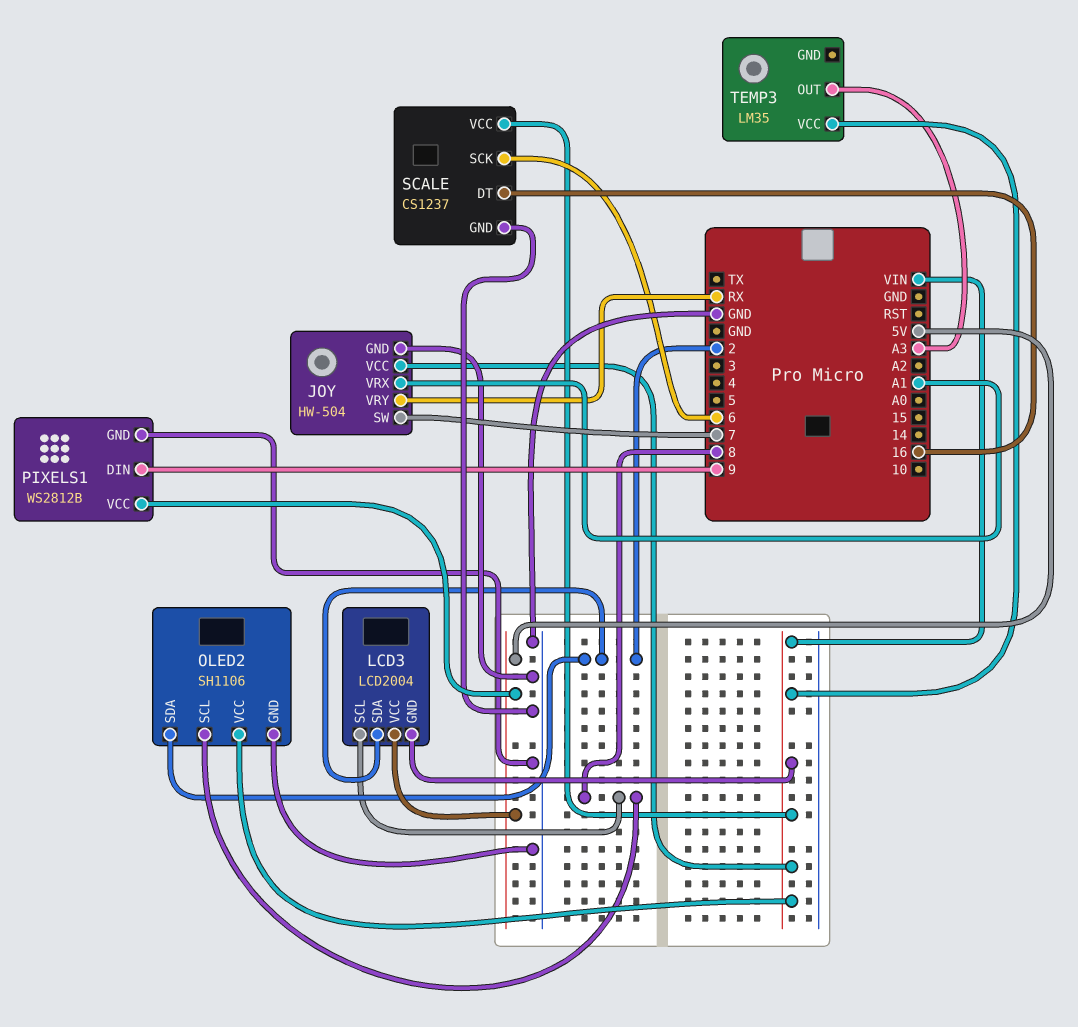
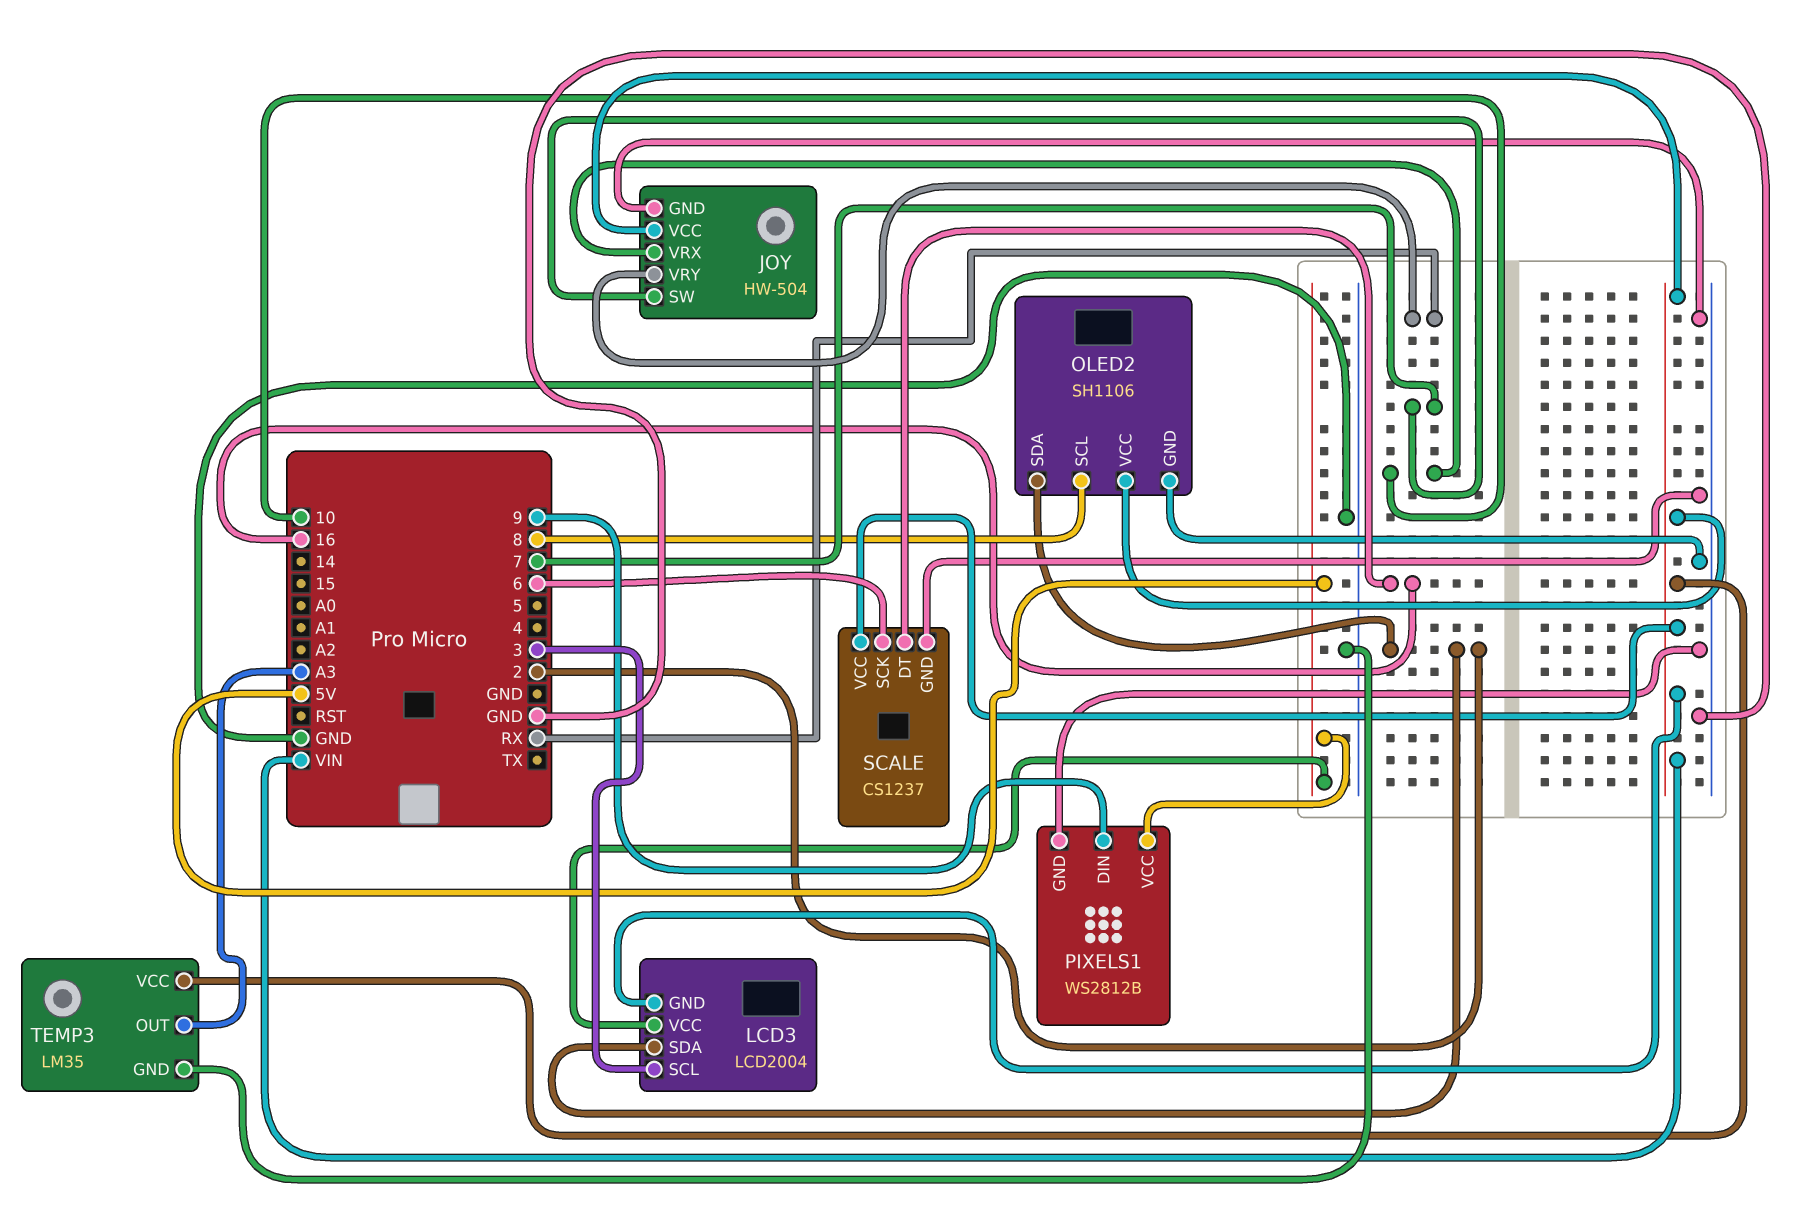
JOY pin VRX: A1 -> 10
LCD3 pin SCL: 8 -> 3
TEMP3 pin GND: none -> GND

